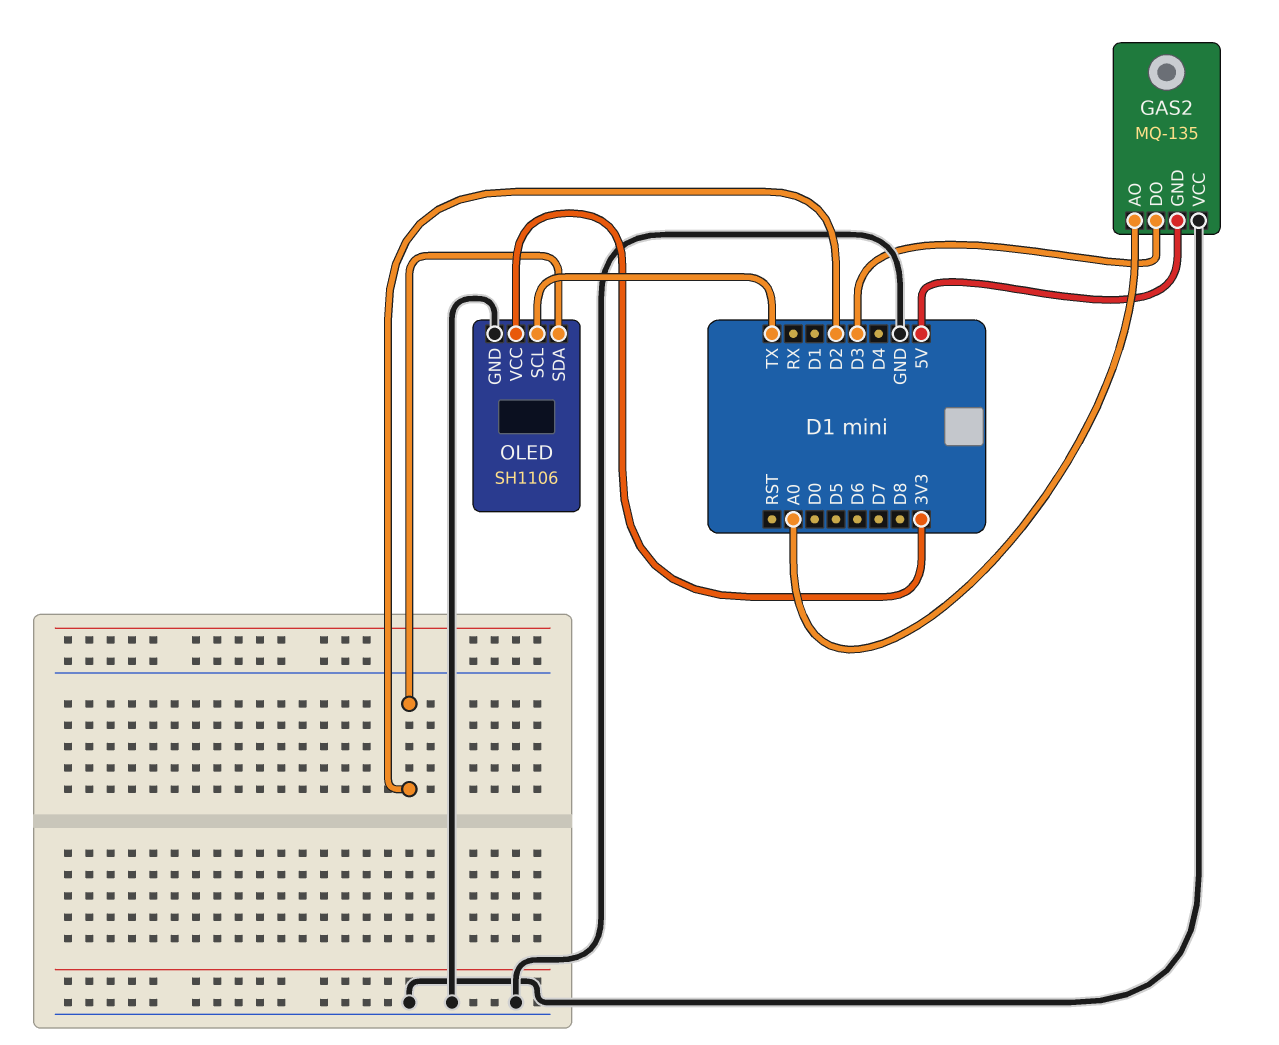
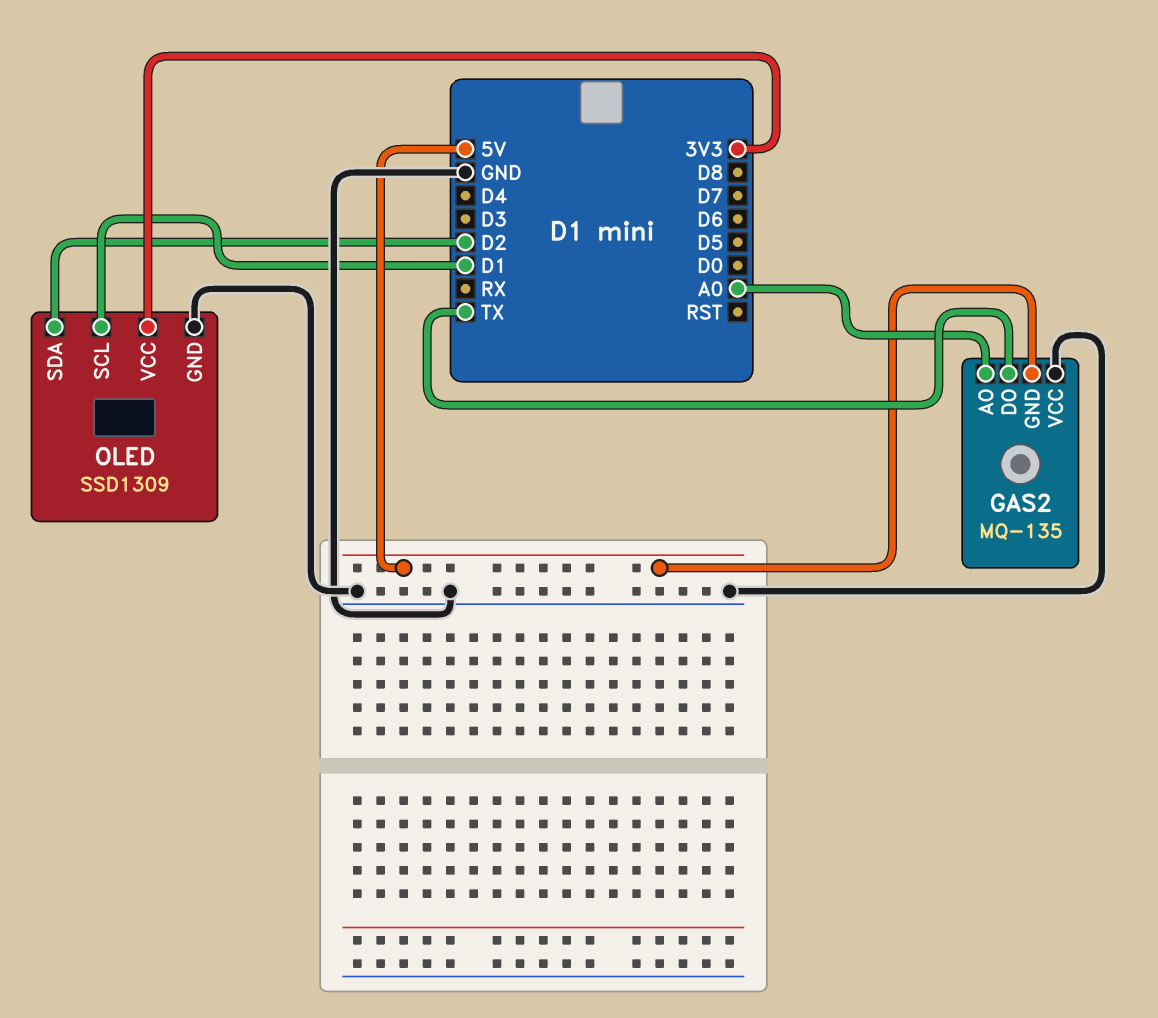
GAS2 pin DO: D3 -> TX
OLED: SH1106 -> SSD1309
OLED pin SCL: TX -> D1

